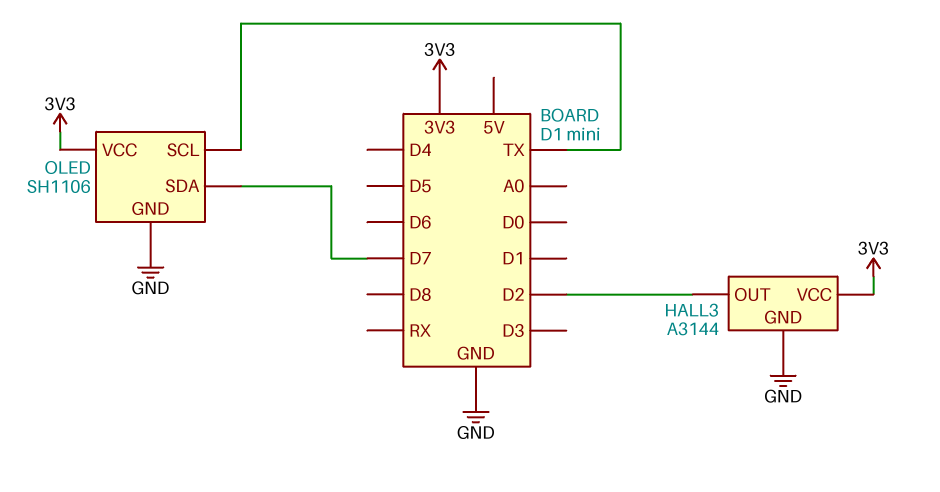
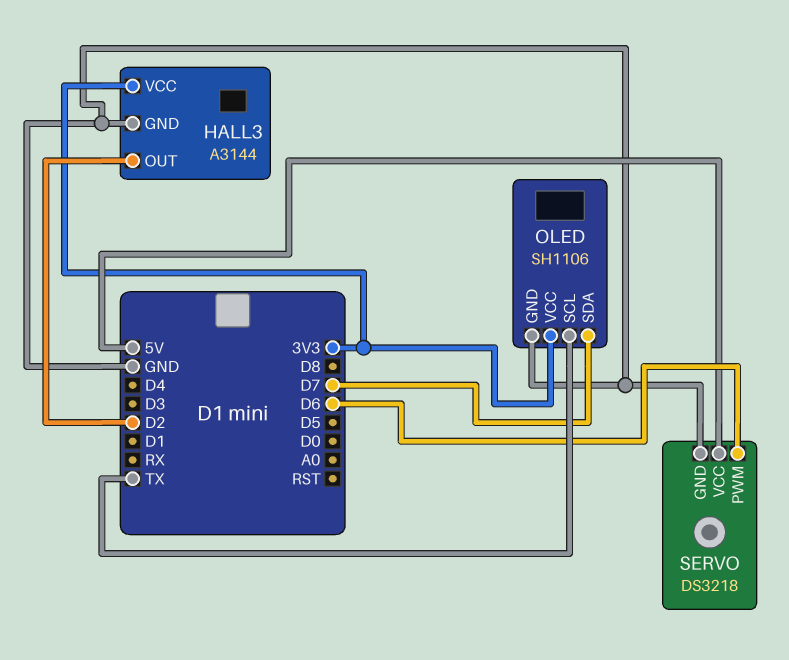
SERVO: none -> DS3218
SERVO pin GND: none -> GND
SERVO pin PWM: none -> D6
SERVO pin VCC: none -> 5V

